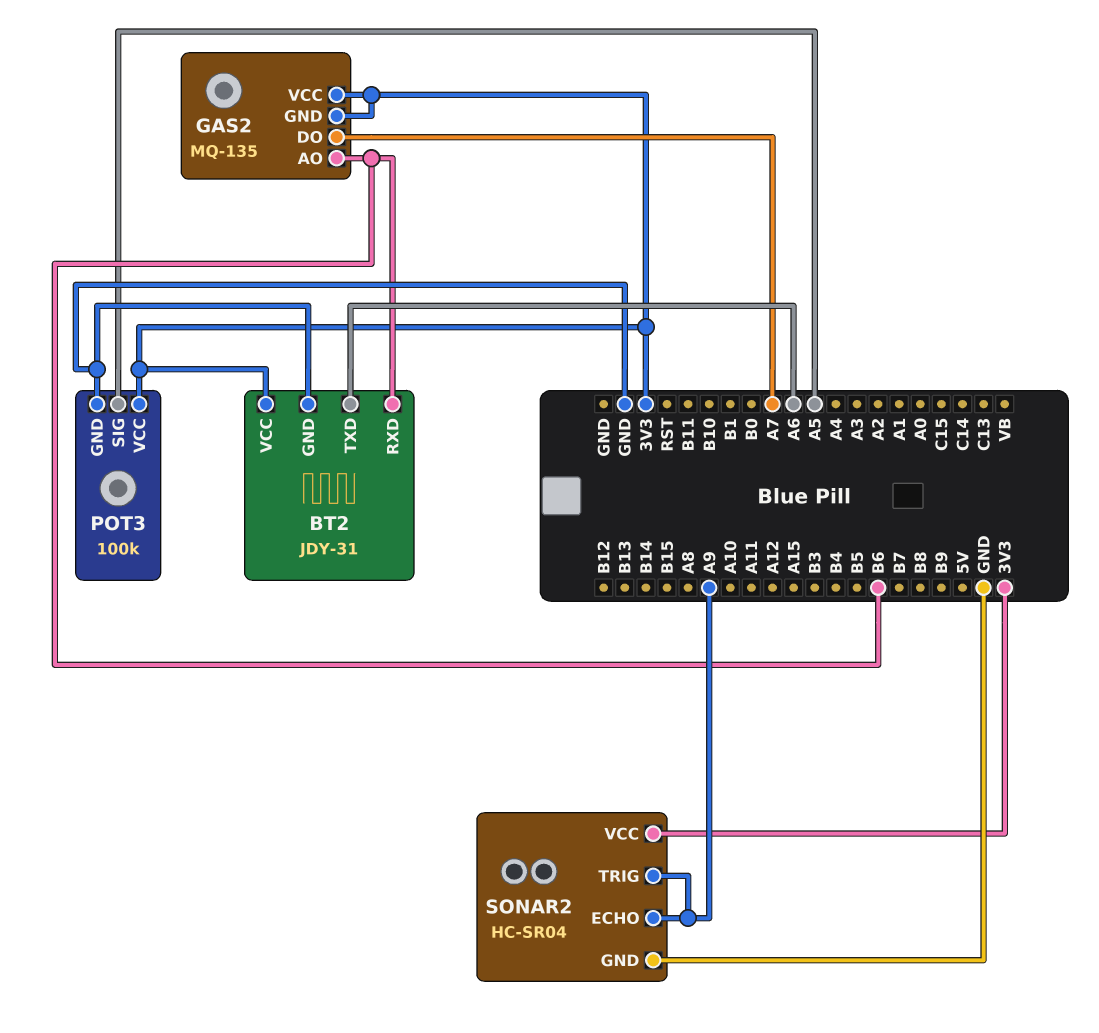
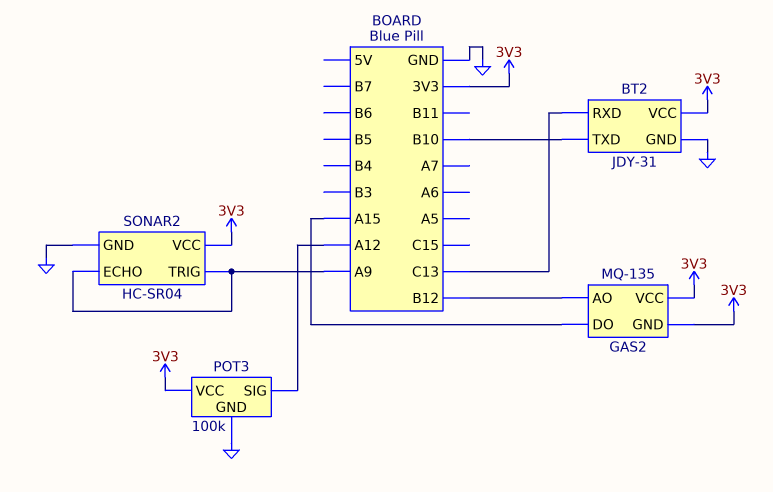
BT2 pin RXD: B6 -> C13
BT2 pin TXD: A6 -> B10
GAS2 pin AO: B6 -> B12
GAS2 pin DO: A7 -> A15
POT3 pin SIG: A5 -> A12

